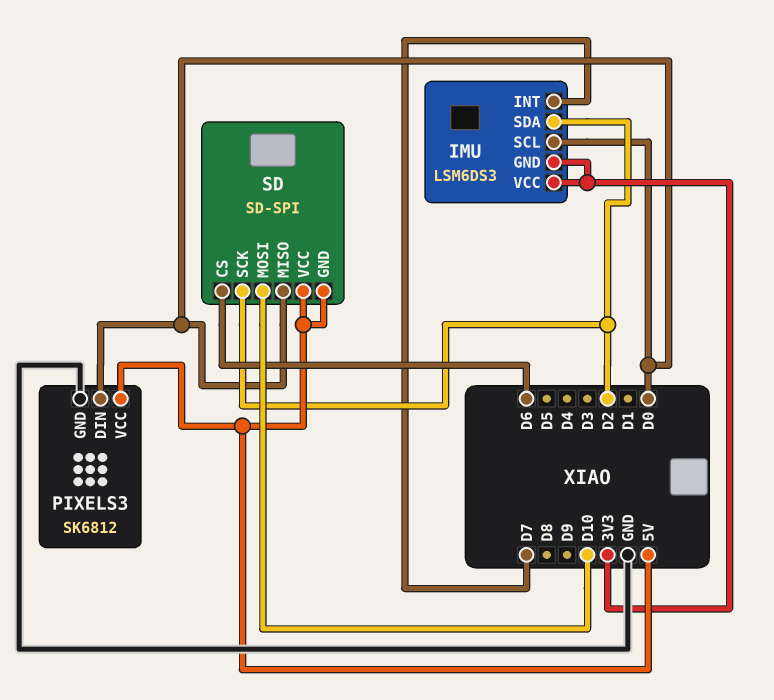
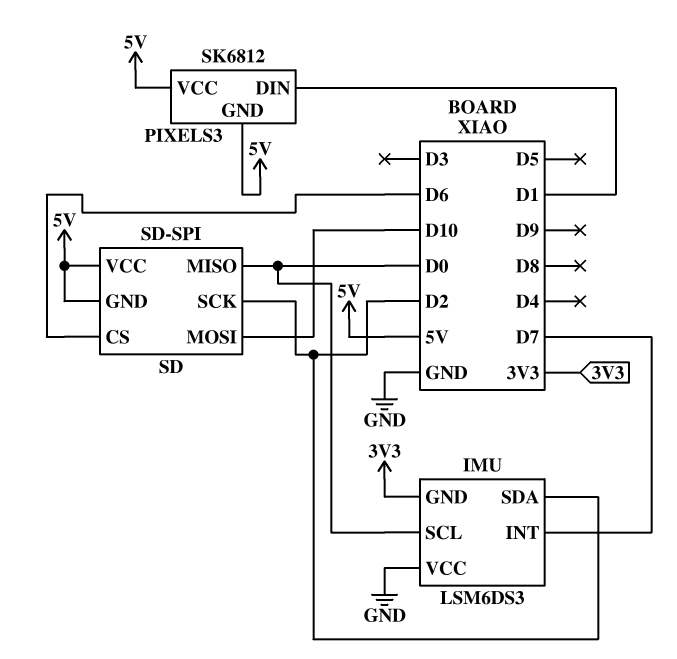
IMU pin VCC: 3V3 -> GND
PIXELS3 pin DIN: D0 -> D1
PIXELS3 pin GND: GND -> 5V

